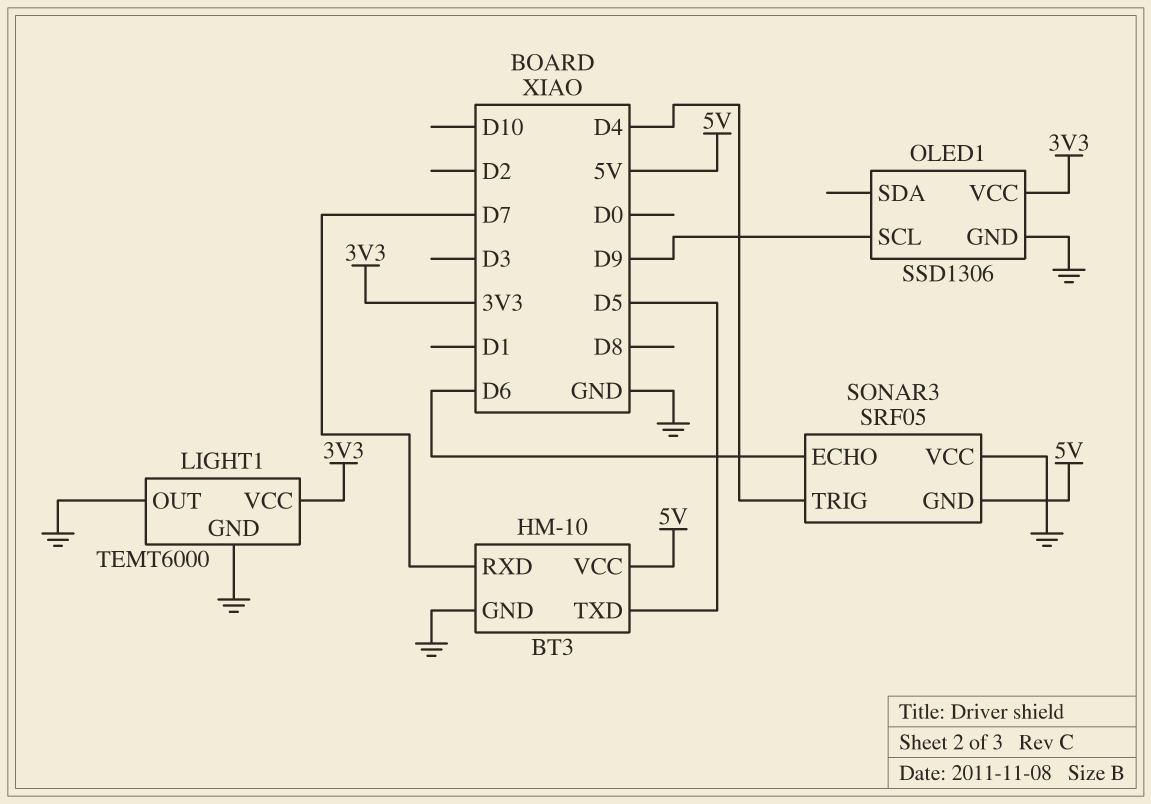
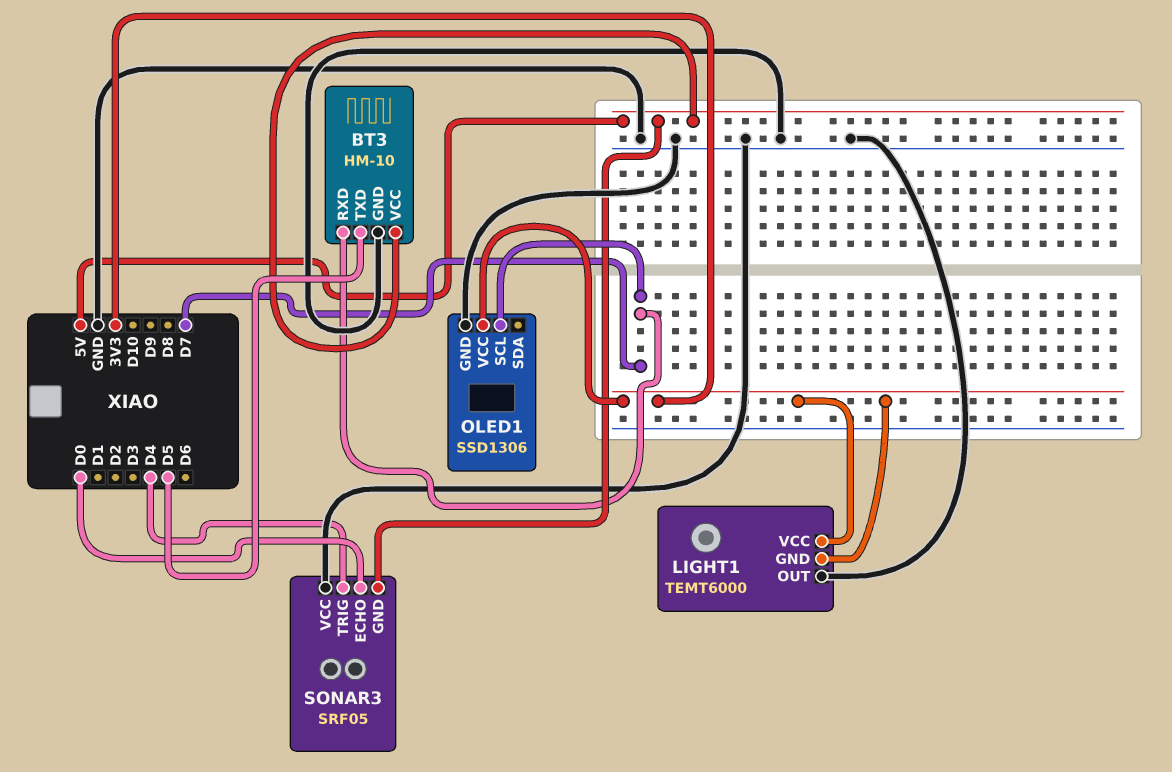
LIGHT1 pin GND: GND -> 3V3
OLED1 pin SCL: D9 -> D7
SONAR3 pin ECHO: D6 -> D0

